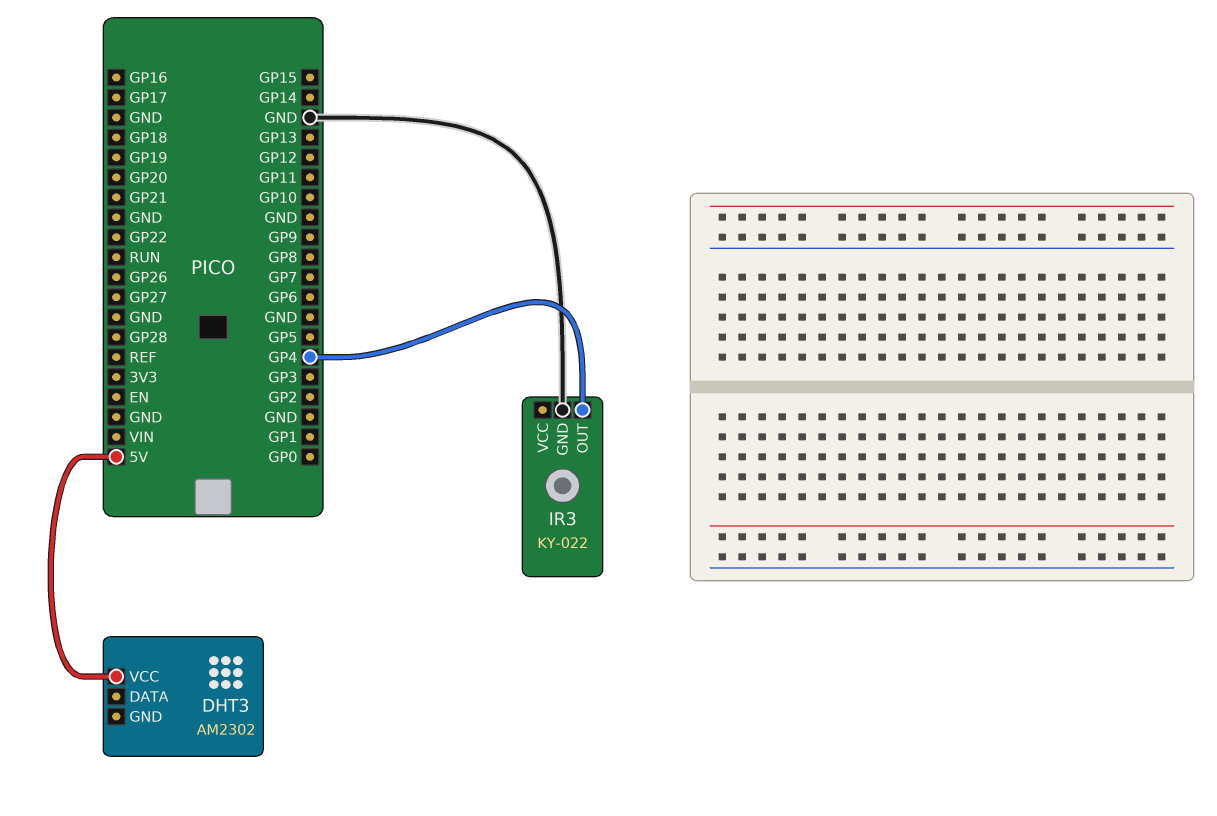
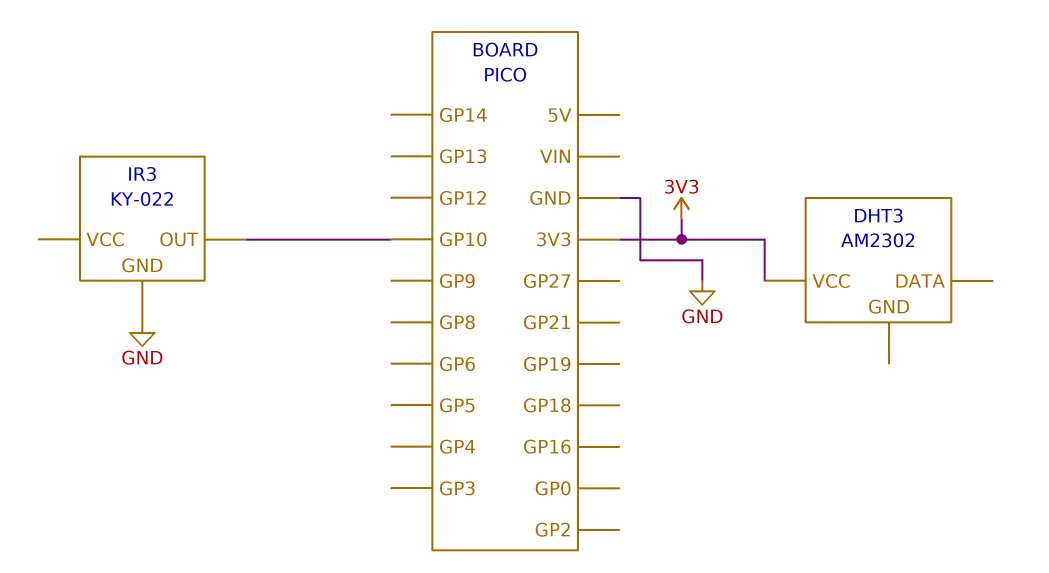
DHT3 pin VCC: 5V -> 3V3
IR3 pin OUT: GP4 -> GP10

